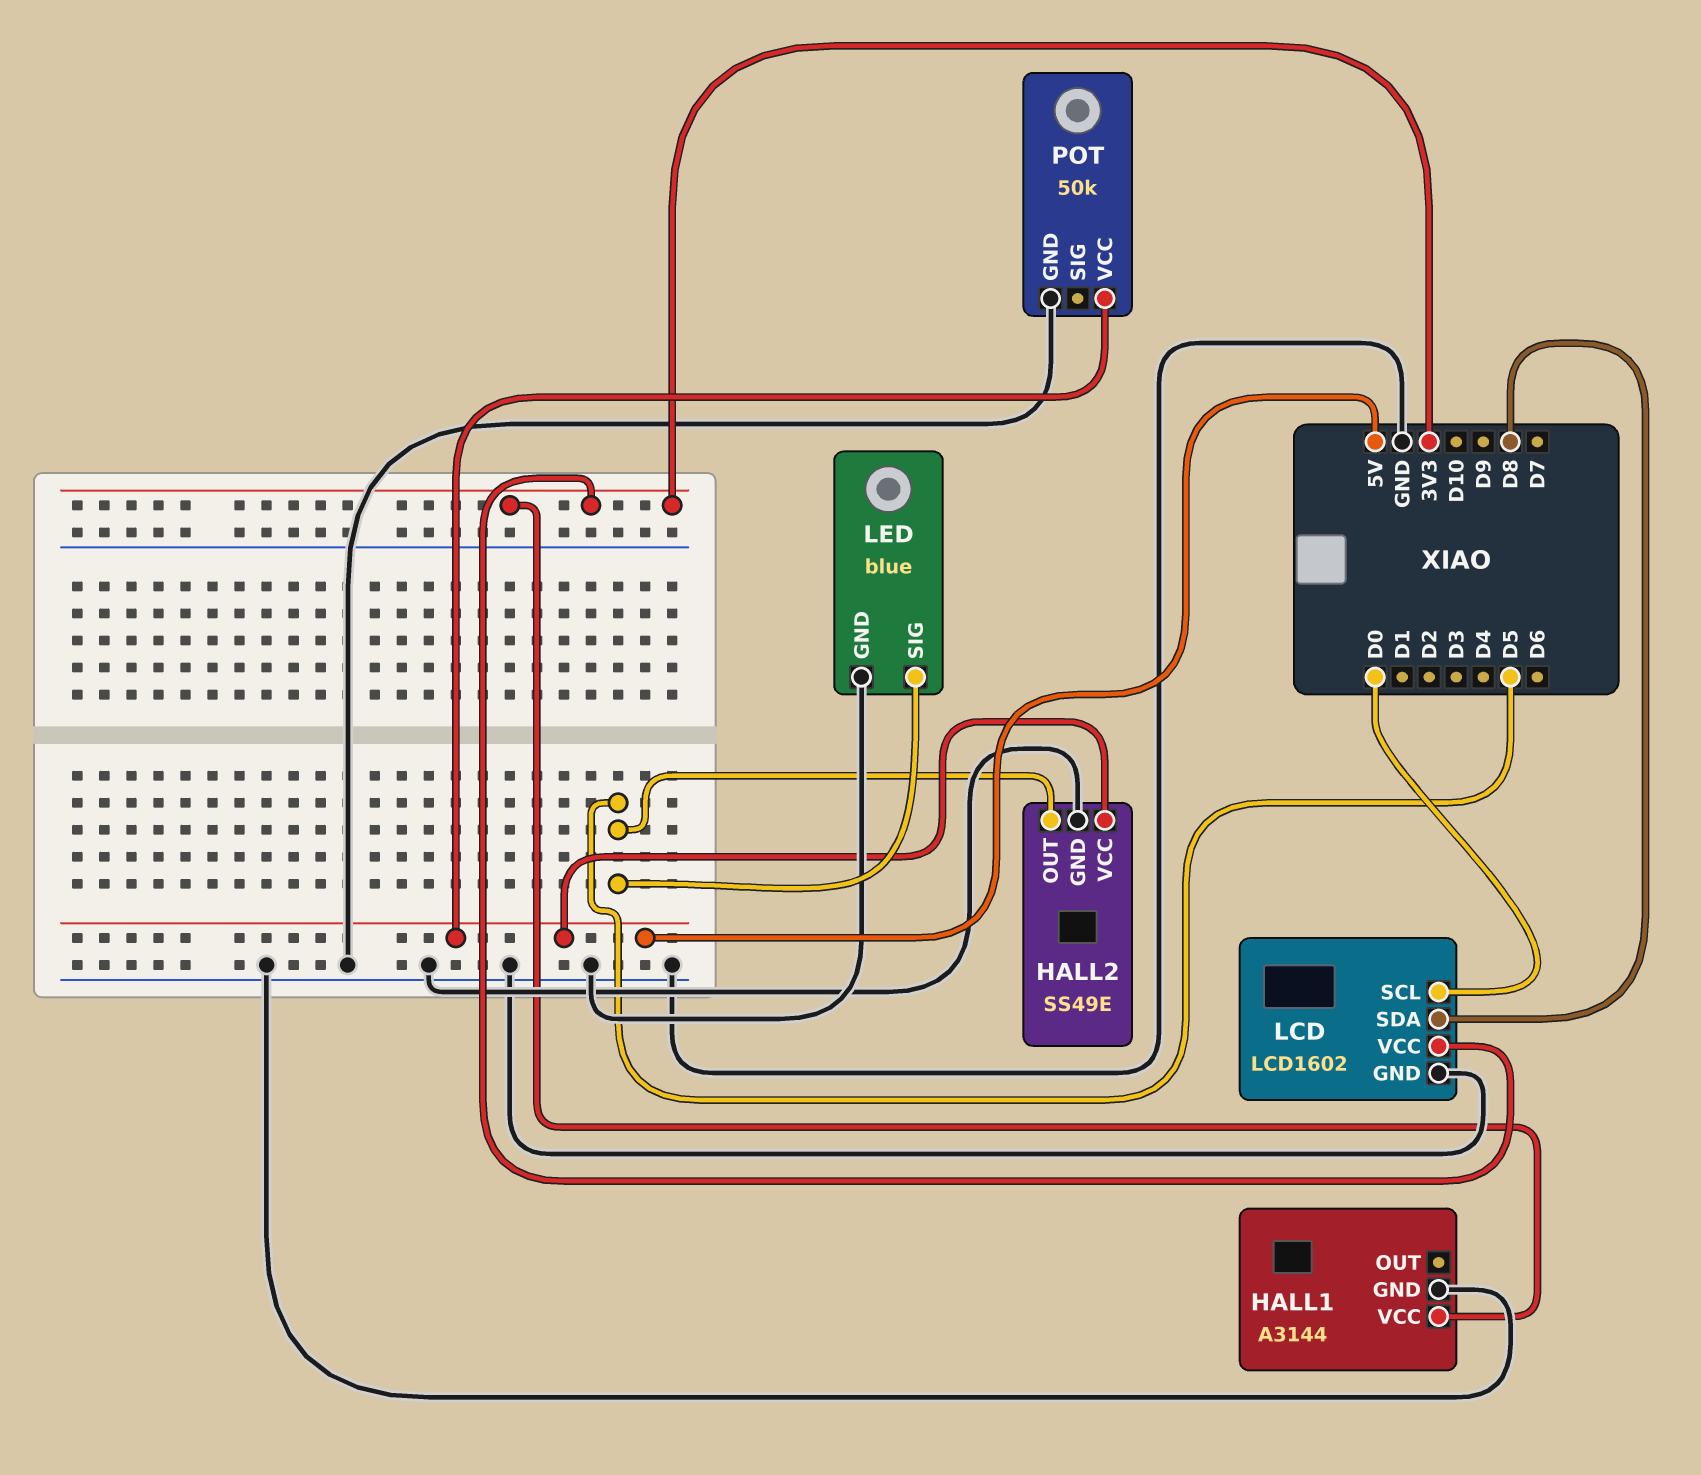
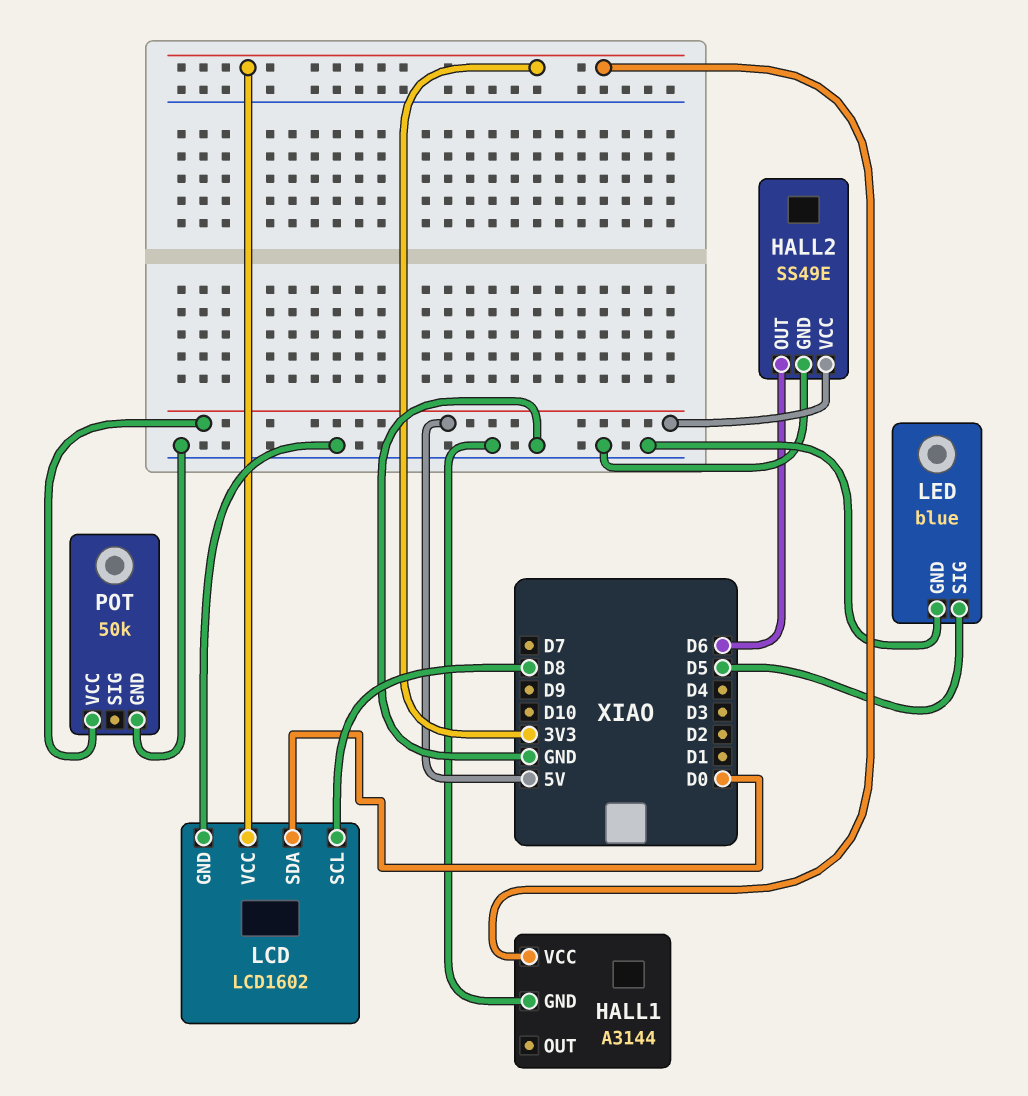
HALL2 pin OUT: D5 -> D6
LCD pin SCL: D0 -> D8
LCD pin SDA: D8 -> D0

